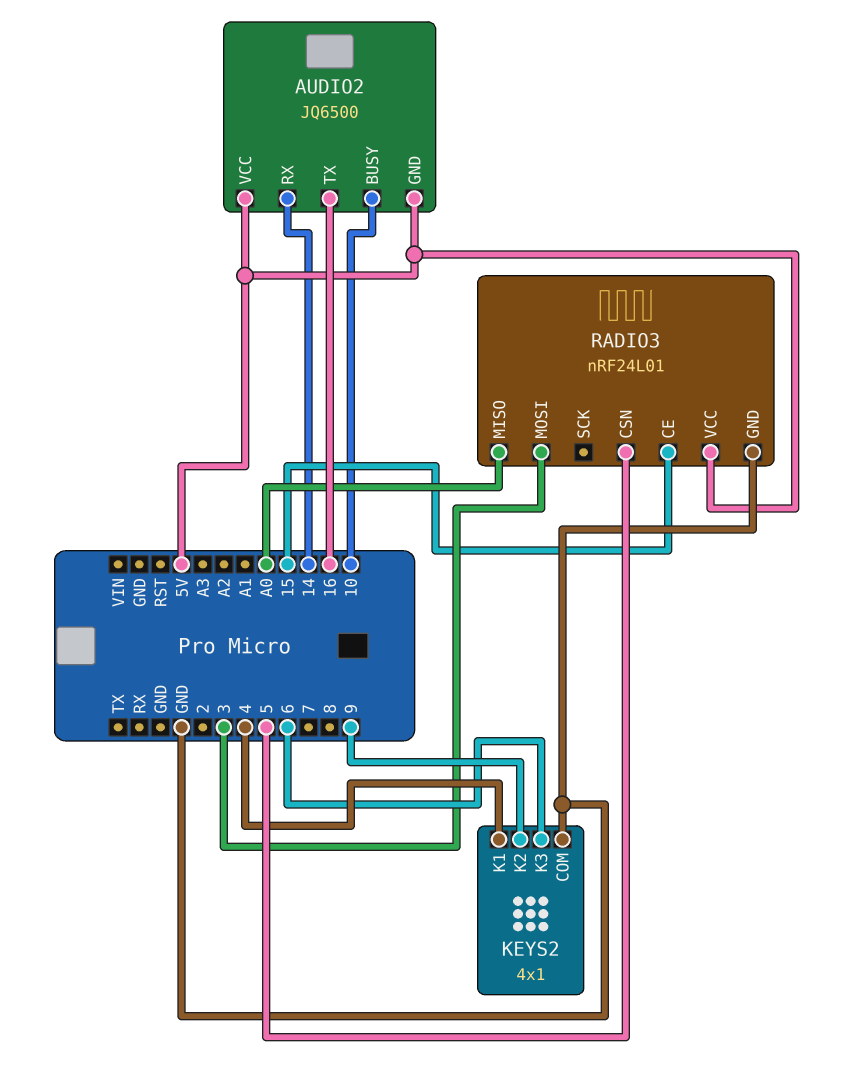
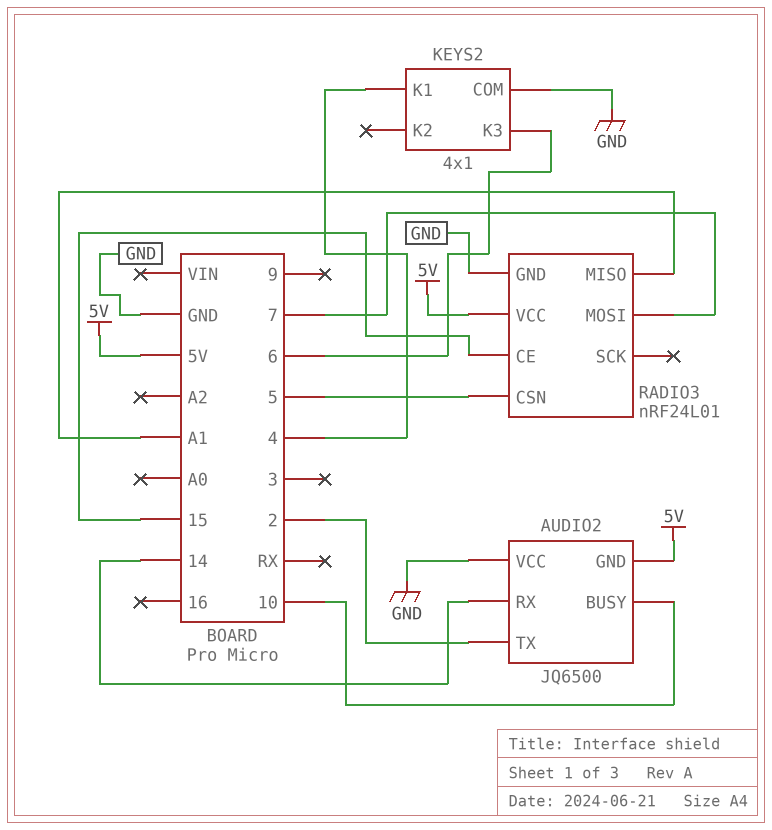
AUDIO2 pin TX: 16 -> 2
AUDIO2 pin VCC: 5V -> GND
KEYS2 pin K2: 9 -> none
RADIO3 pin MISO: A0 -> A1
RADIO3 pin MOSI: 3 -> 7

